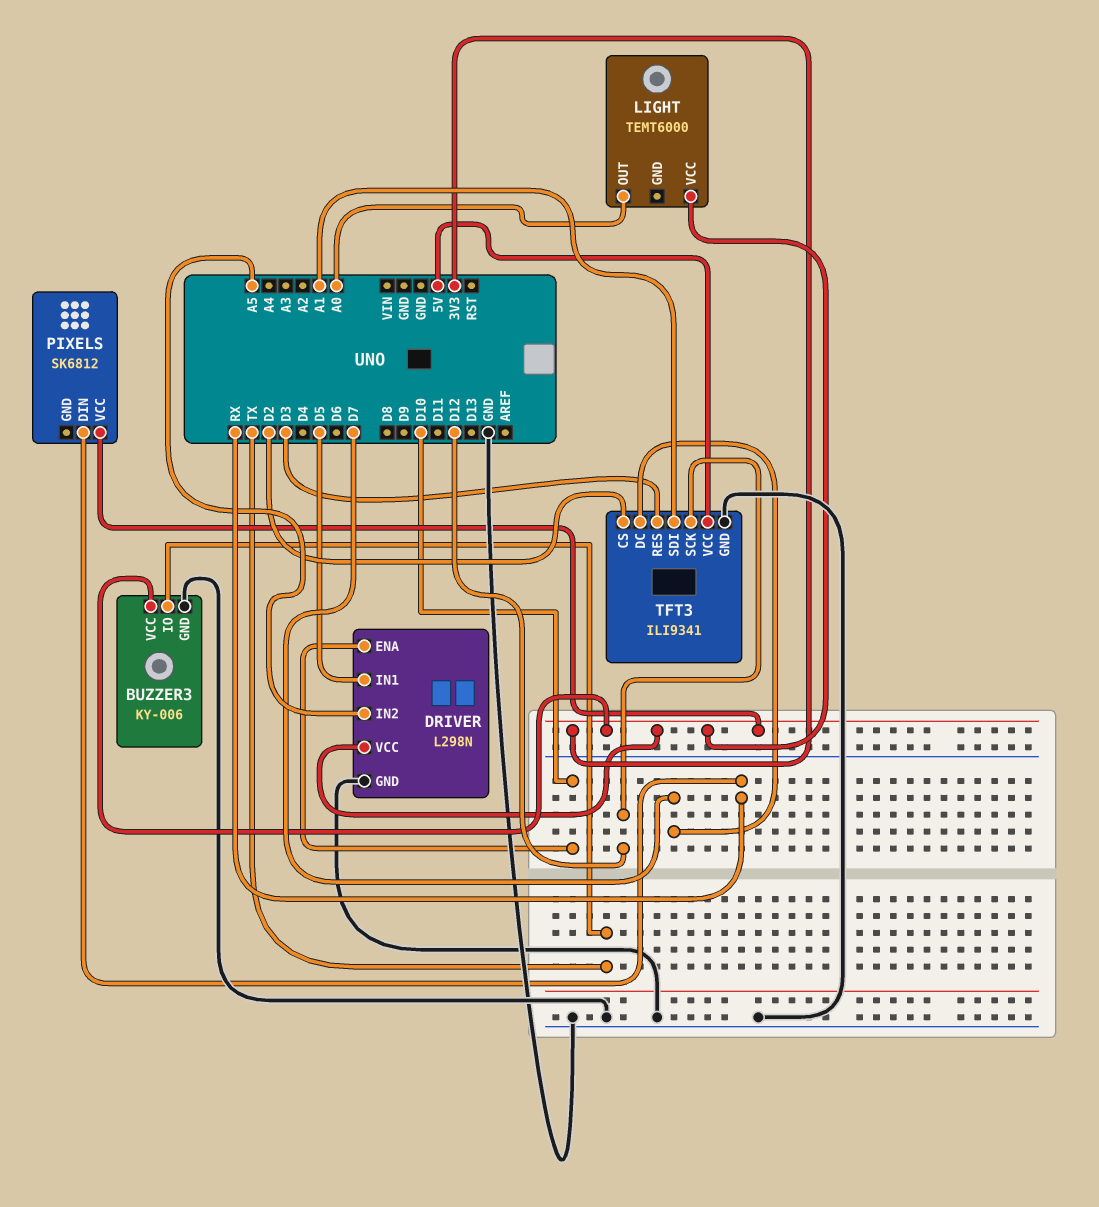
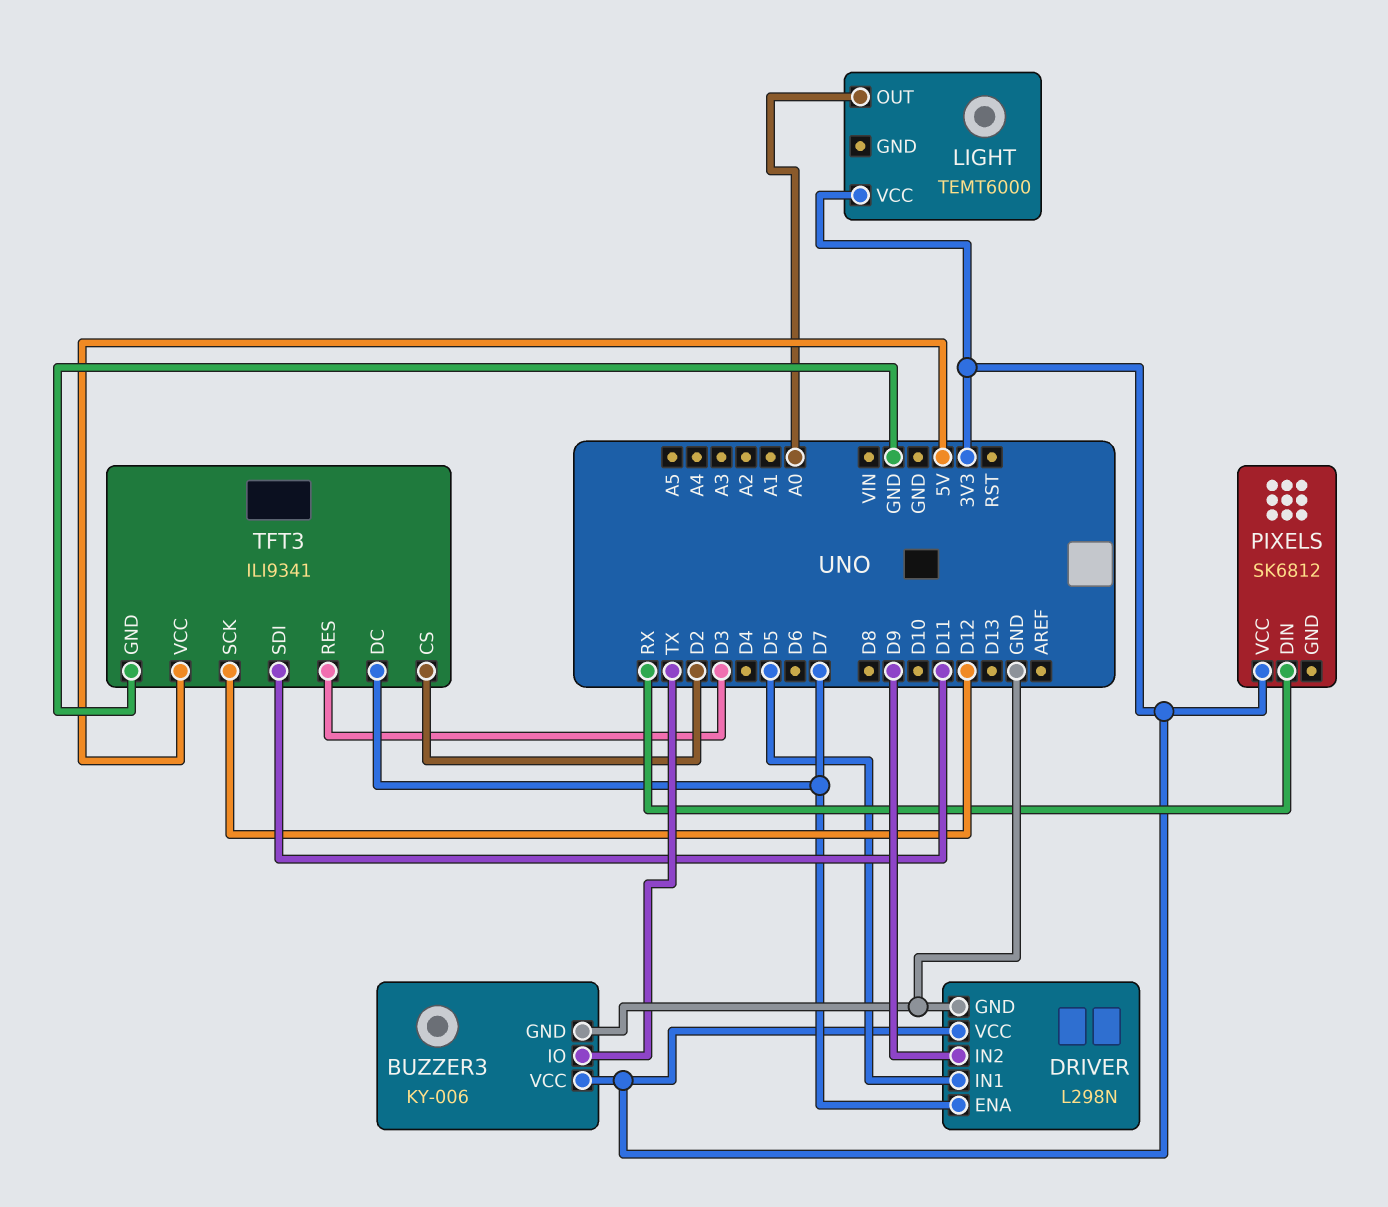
DRIVER pin ENA: D10 -> D7
DRIVER pin IN2: A5 -> D9
TFT3 pin SDI: A1 -> D11

